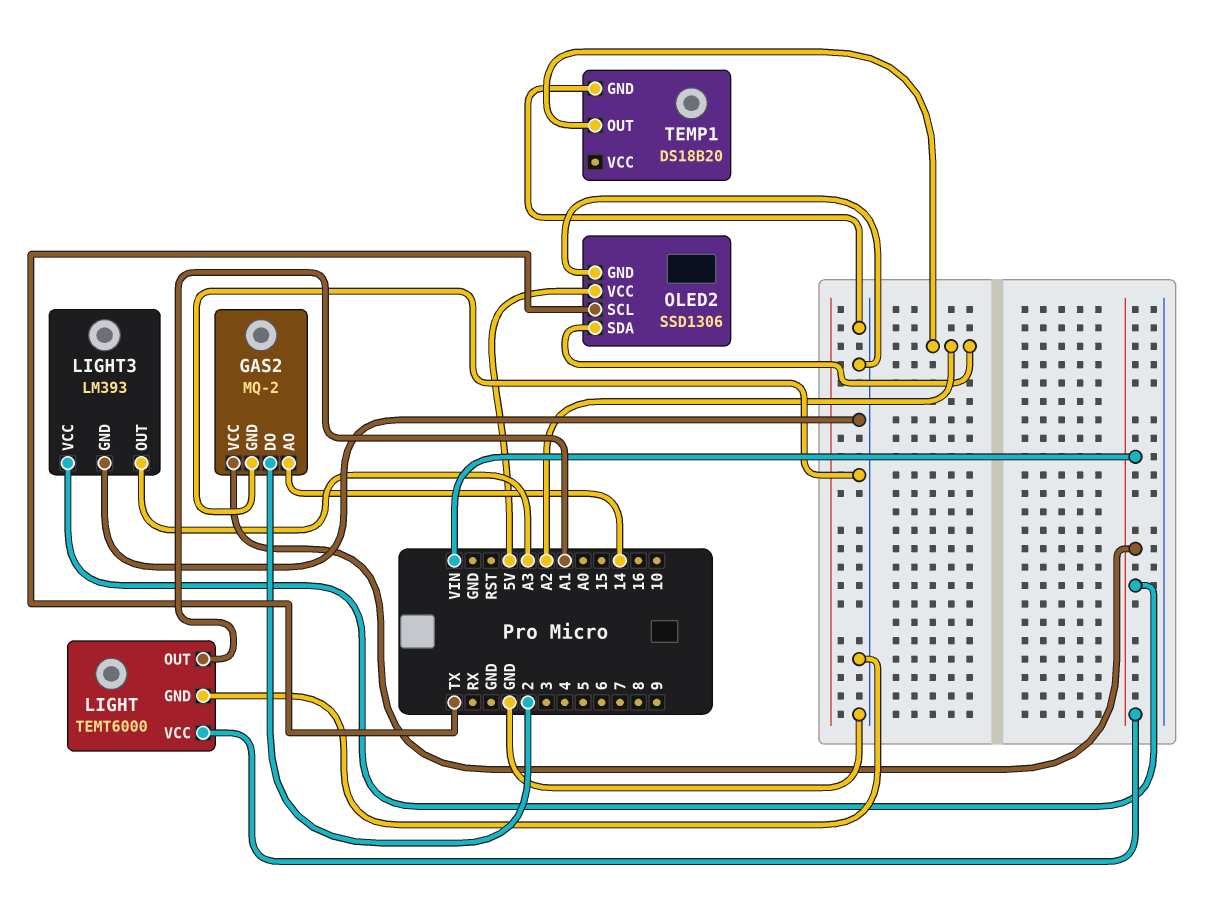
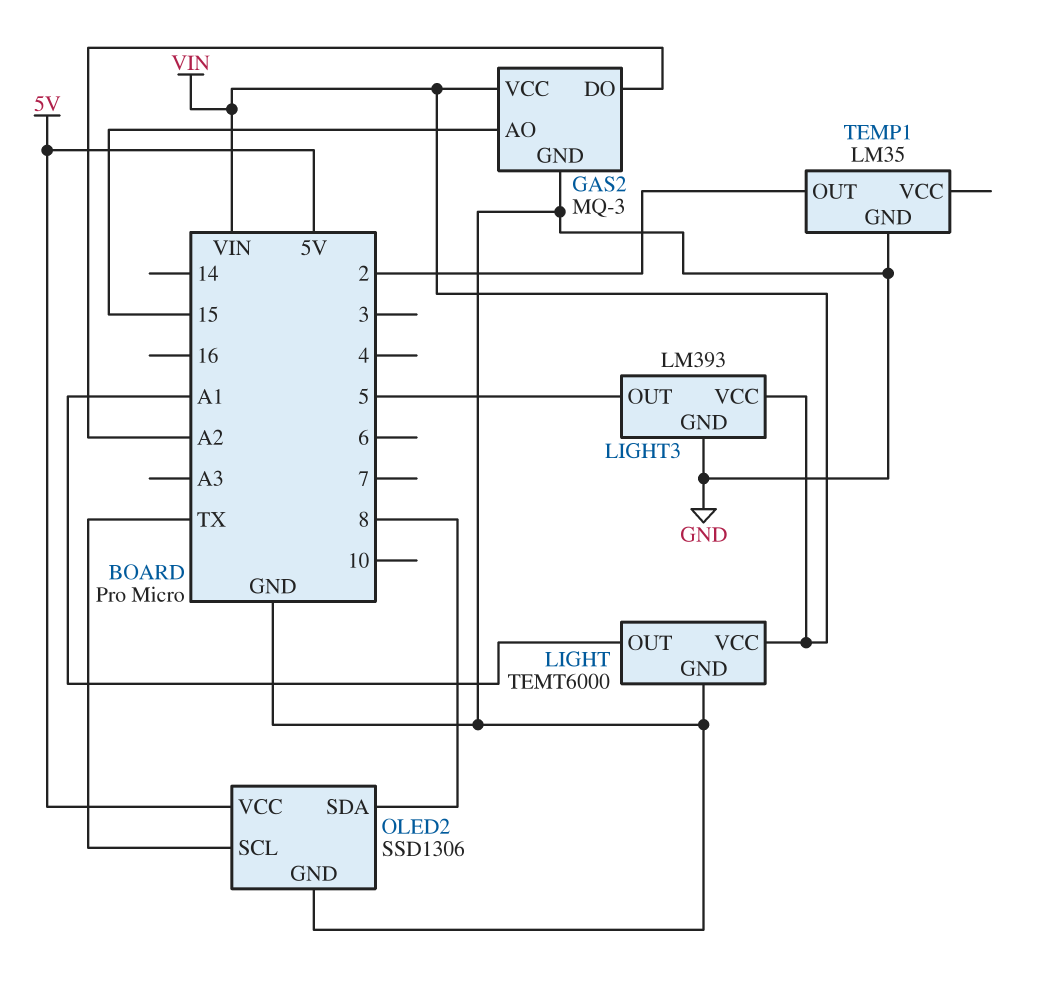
GAS2: MQ-2 -> MQ-3
GAS2 pin AO: 14 -> 15
GAS2 pin DO: 2 -> A2
LIGHT3 pin OUT: A3 -> 5
OLED2 pin SDA: A2 -> 8
TEMP1: DS18B20 -> LM35
TEMP1 pin OUT: A2 -> 2

